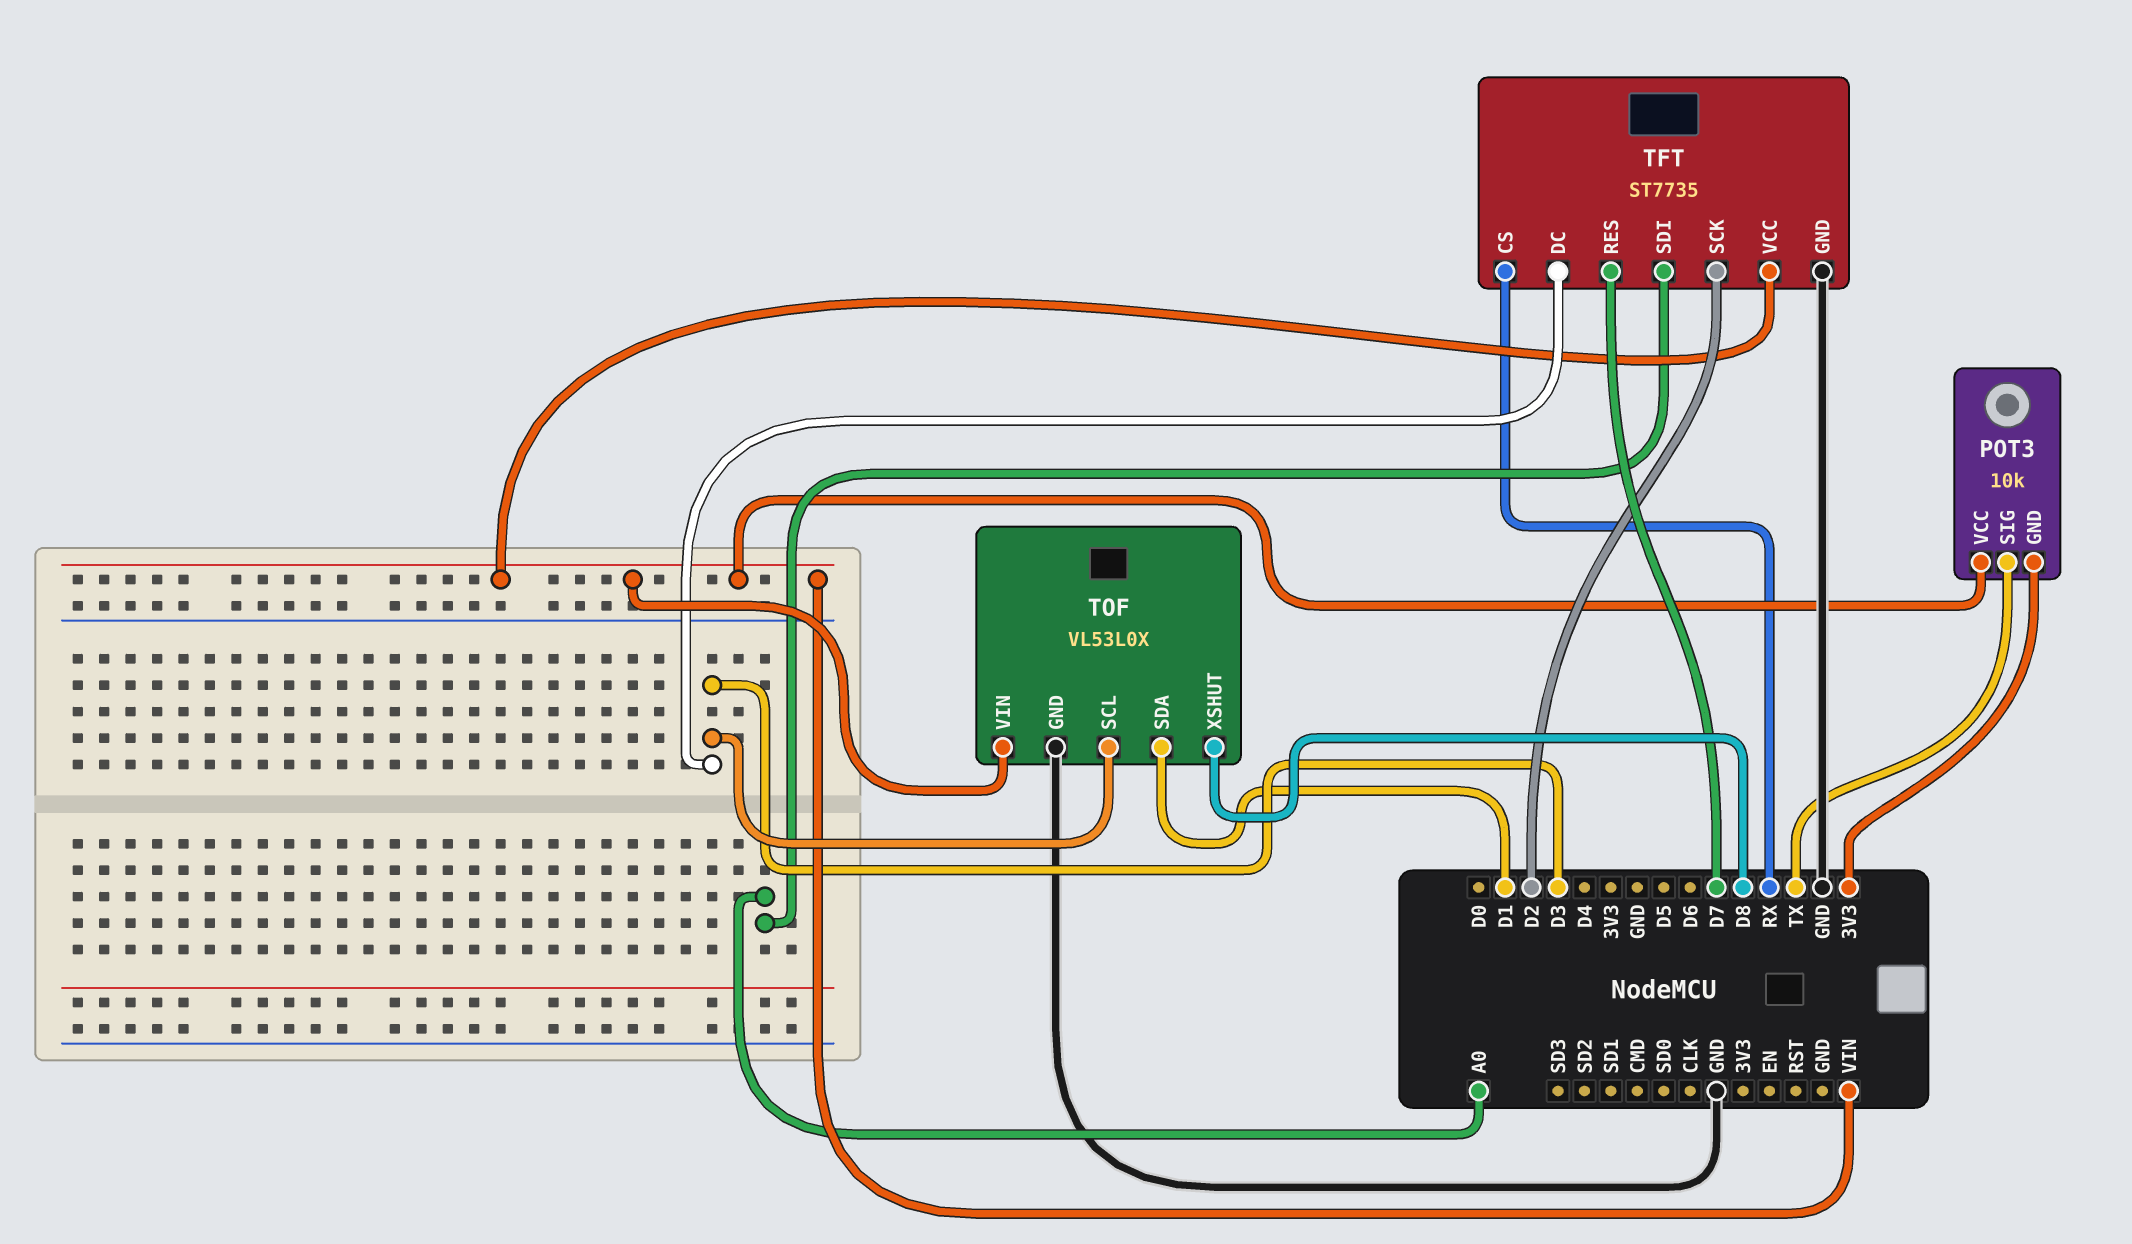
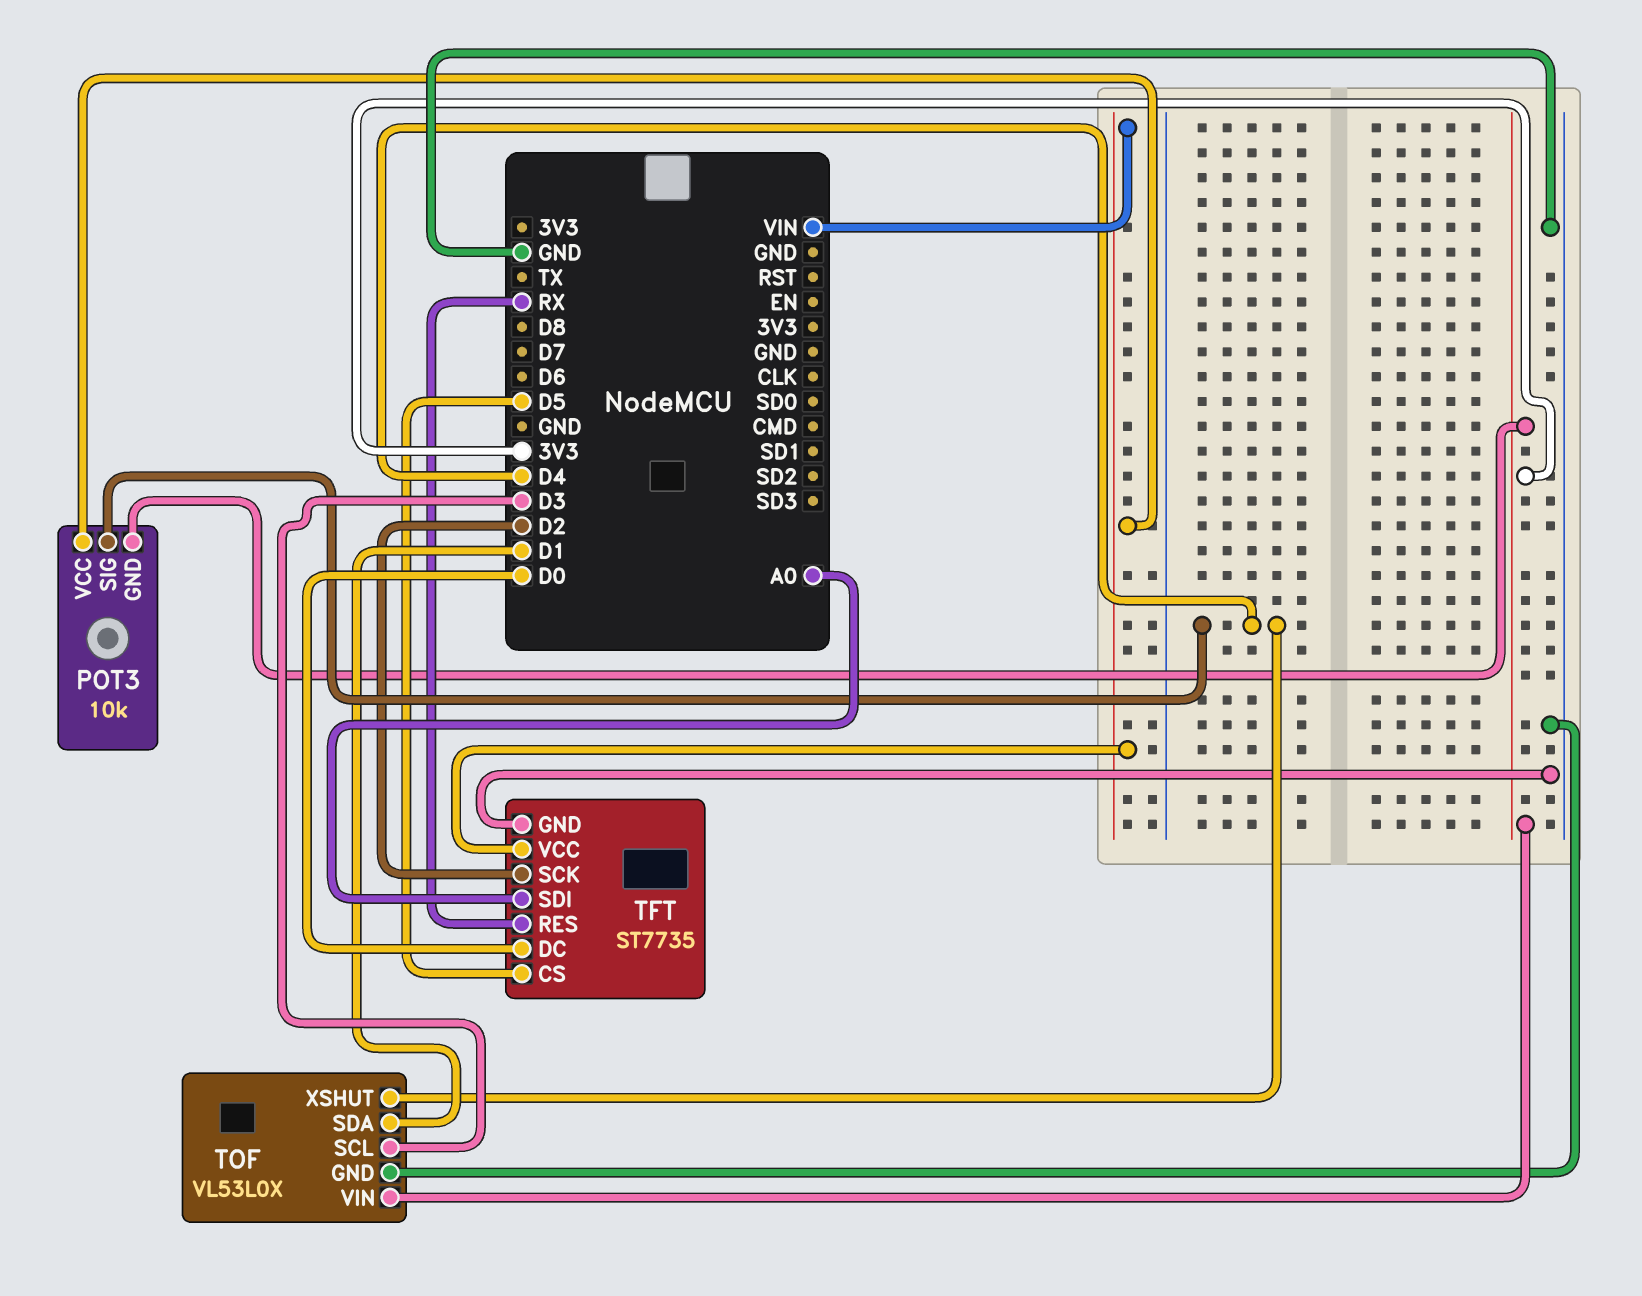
POT3 pin SIG: TX -> D4
TFT pin CS: RX -> D5
TFT pin DC: D3 -> D0
TFT pin RES: D7 -> RX
TOF pin VIN: VIN -> 3V3
TOF pin XSHUT: D8 -> D4

